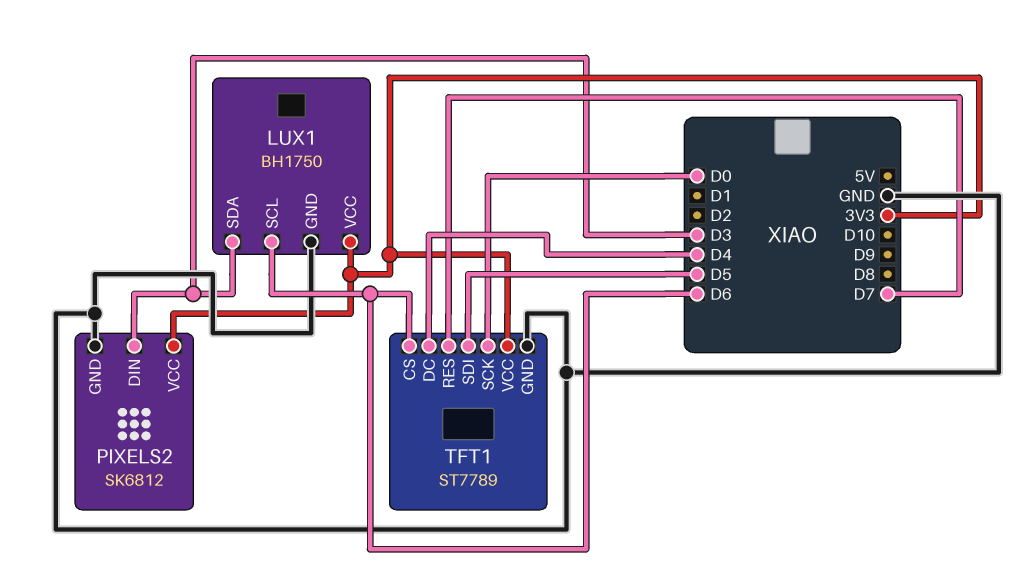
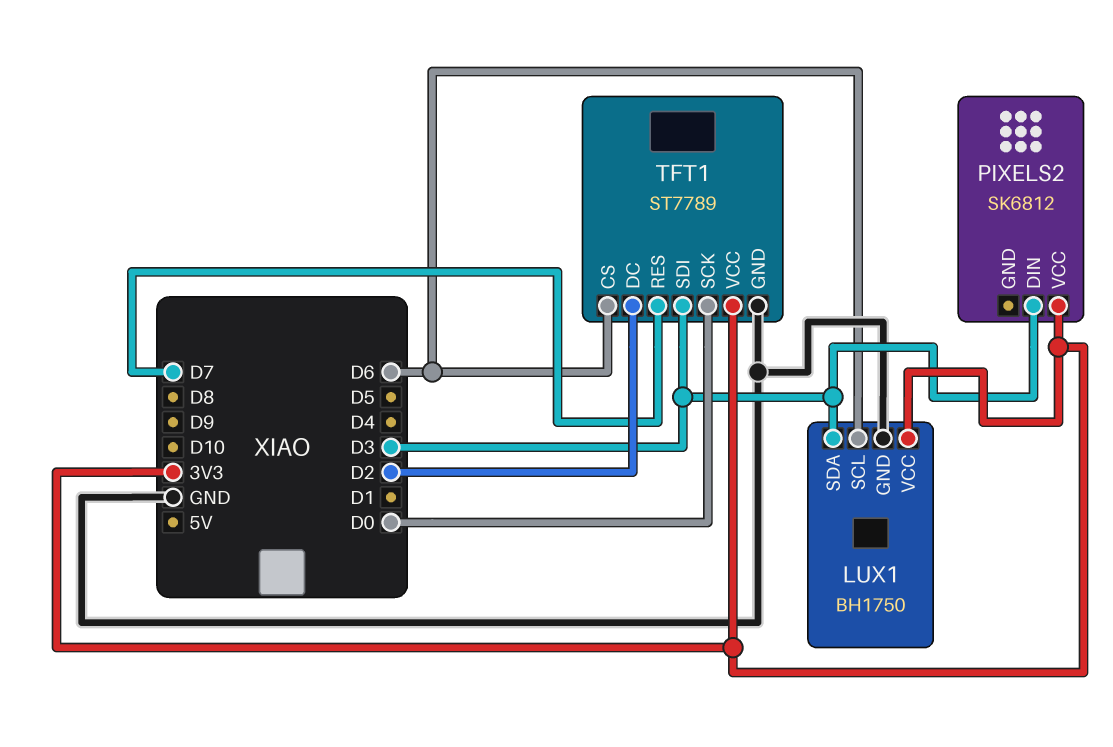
PIXELS2 pin GND: GND -> none
TFT1 pin DC: D4 -> D2
TFT1 pin SDI: D5 -> D3

